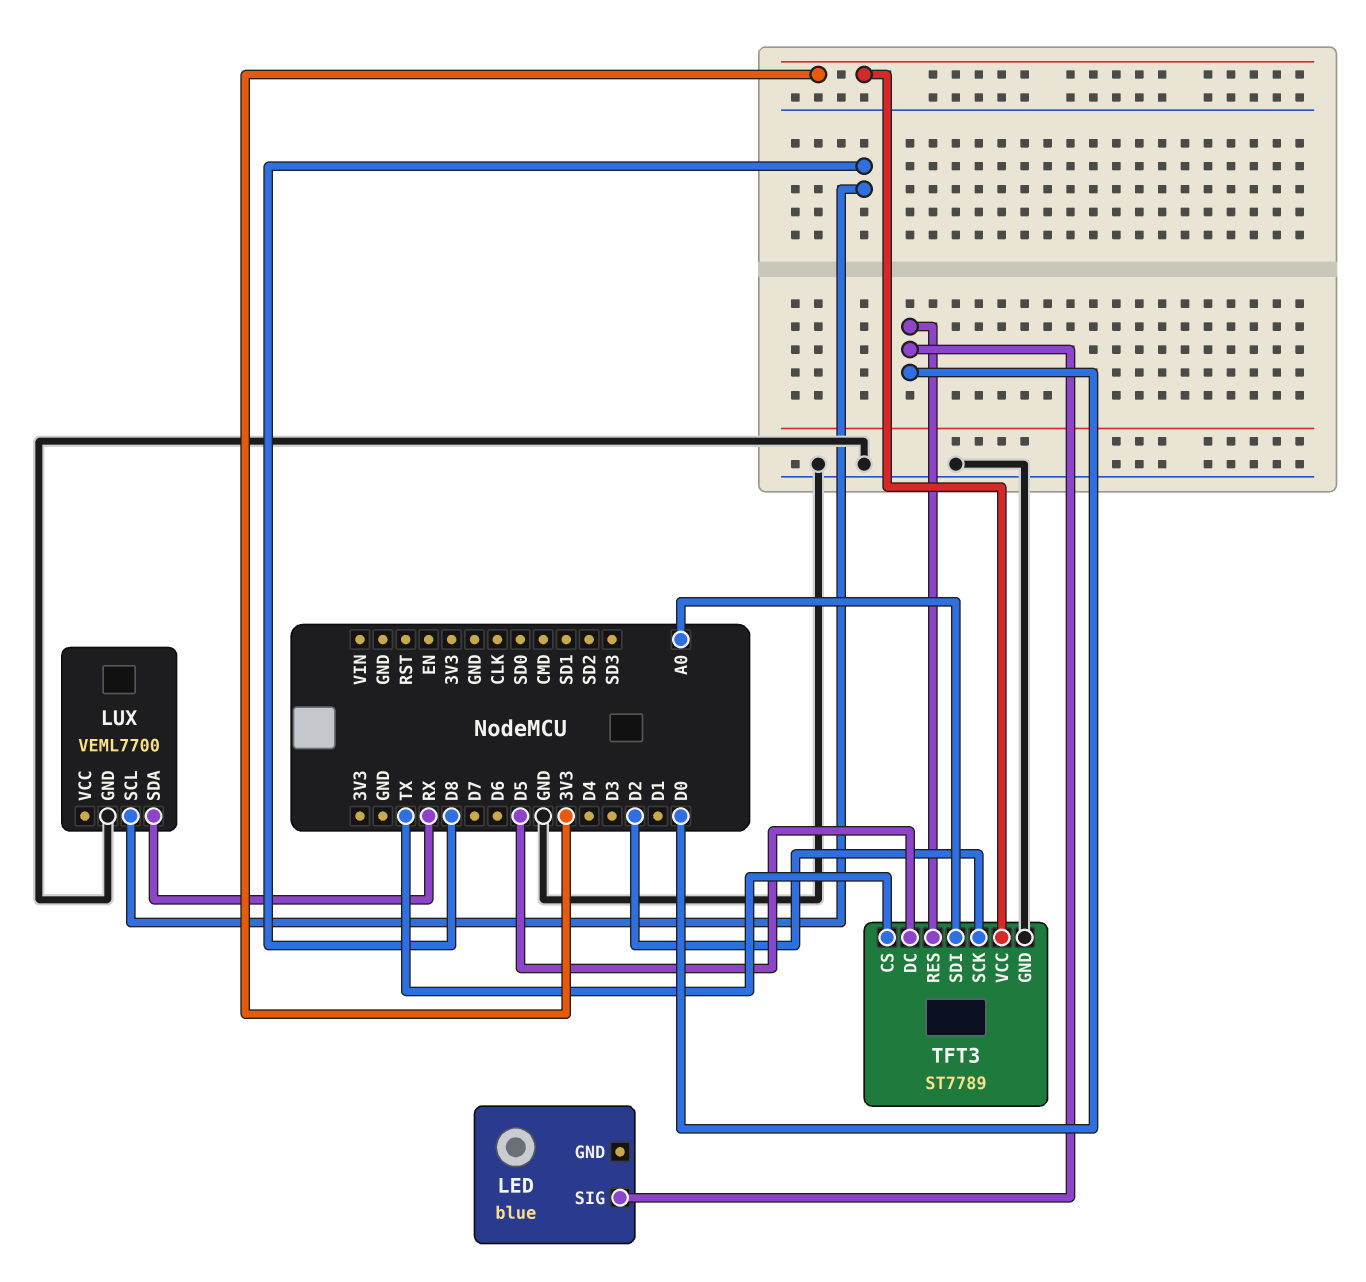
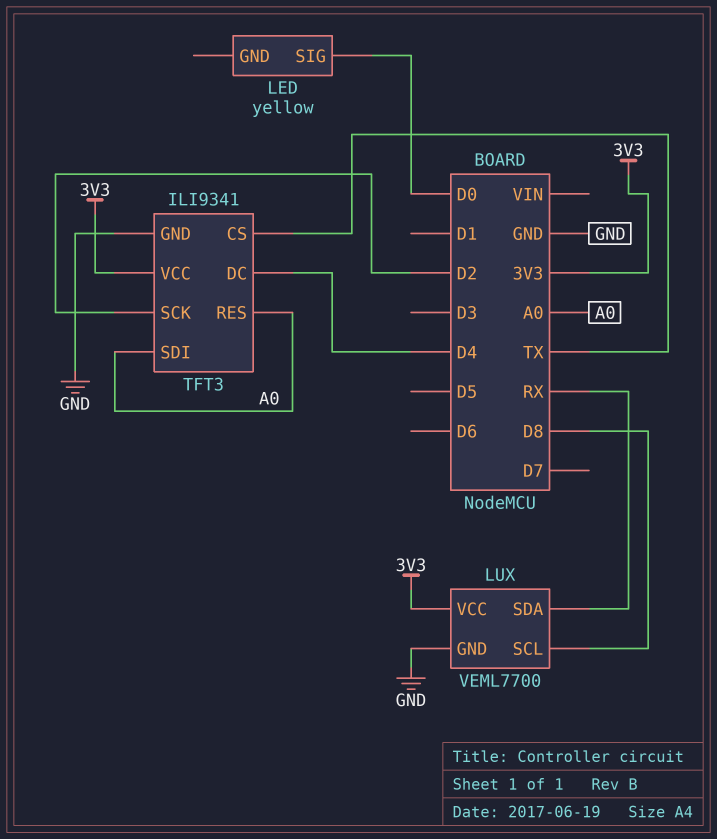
LED: blue -> yellow
LUX pin VCC: none -> 3V3
TFT3: ST7789 -> ILI9341
TFT3 pin DC: D5 -> D4
TFT3 pin RES: D0 -> A0

